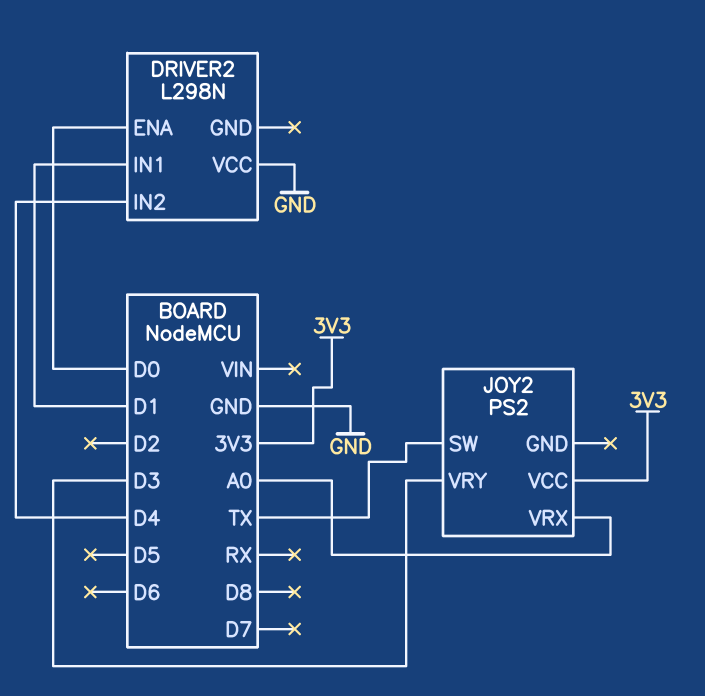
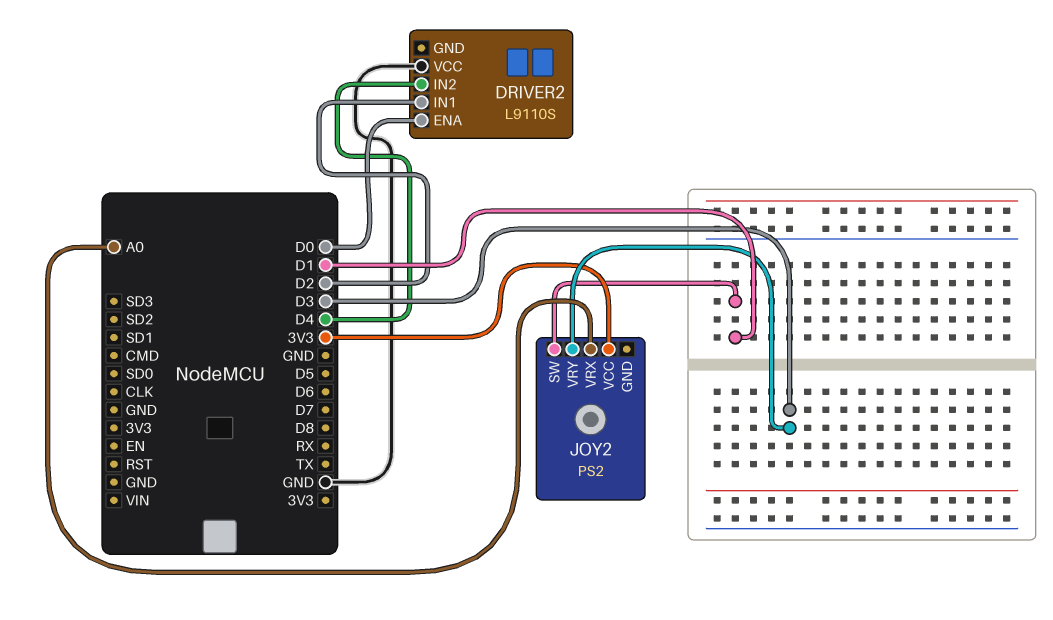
DRIVER2: L298N -> L9110S
DRIVER2 pin IN1: D1 -> D2
JOY2 pin SW: TX -> D1

